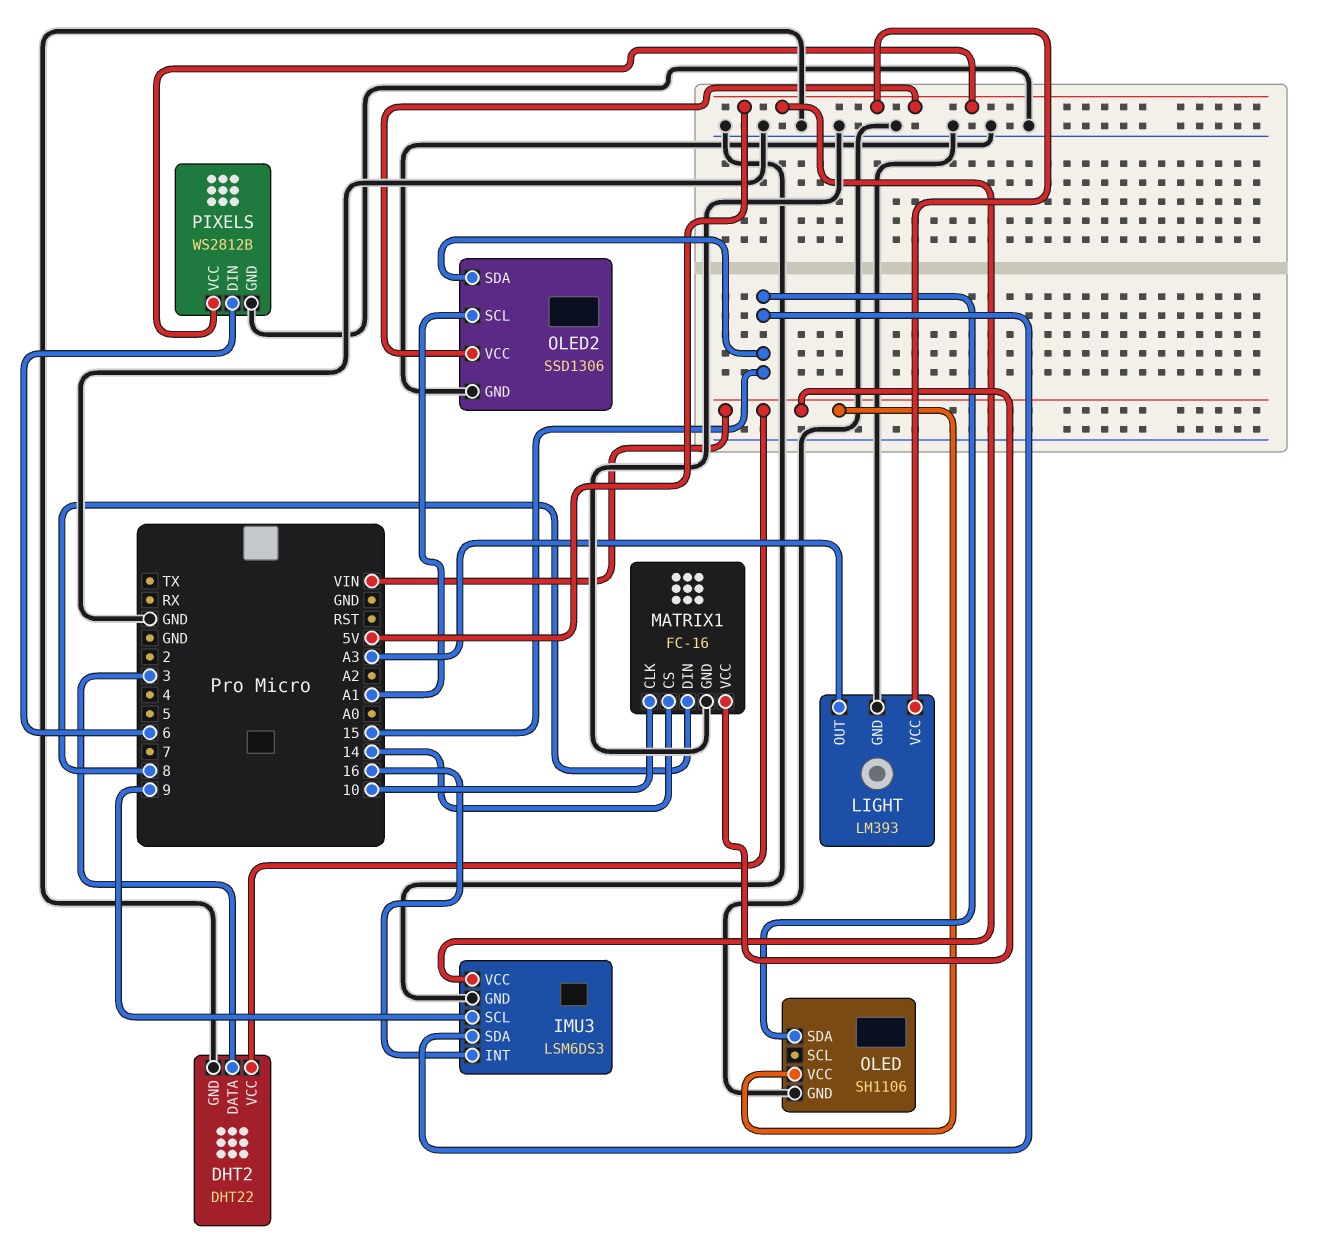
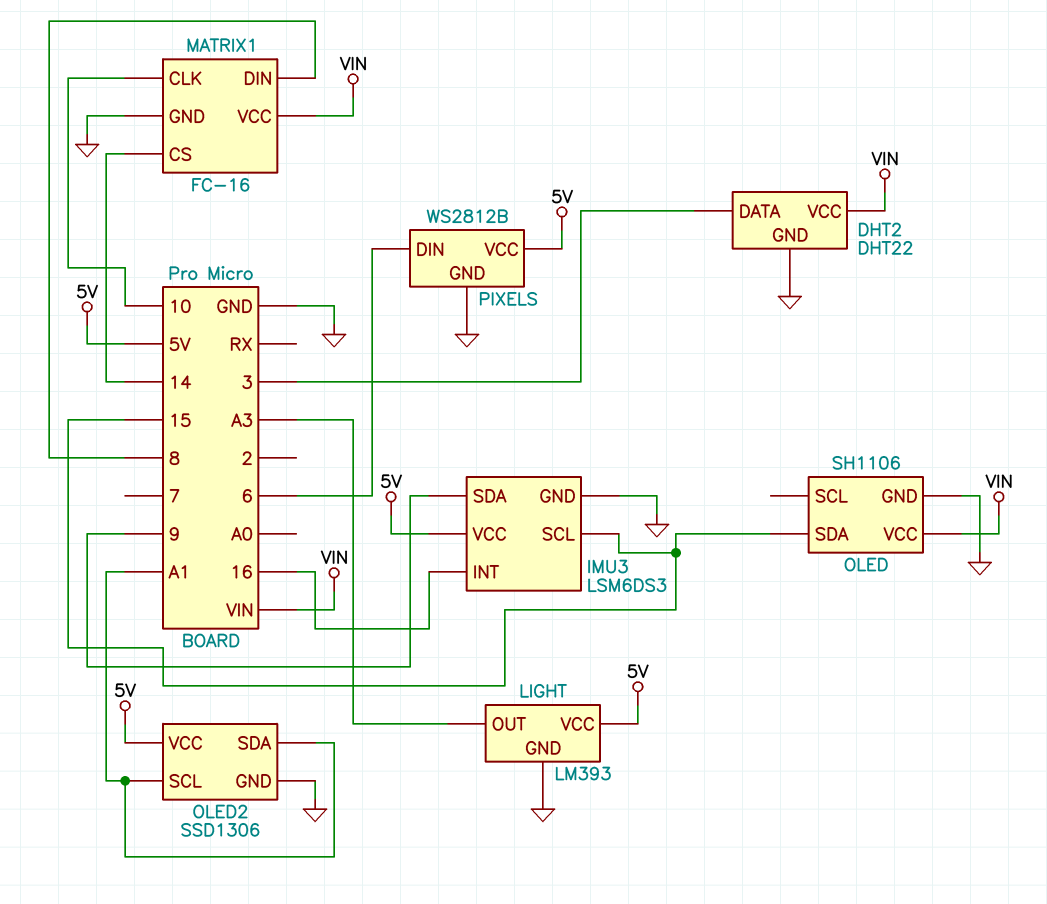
IMU3 pin SCL: 9 -> 15
IMU3 pin SDA: 15 -> 9
OLED2 pin SDA: 15 -> A1

